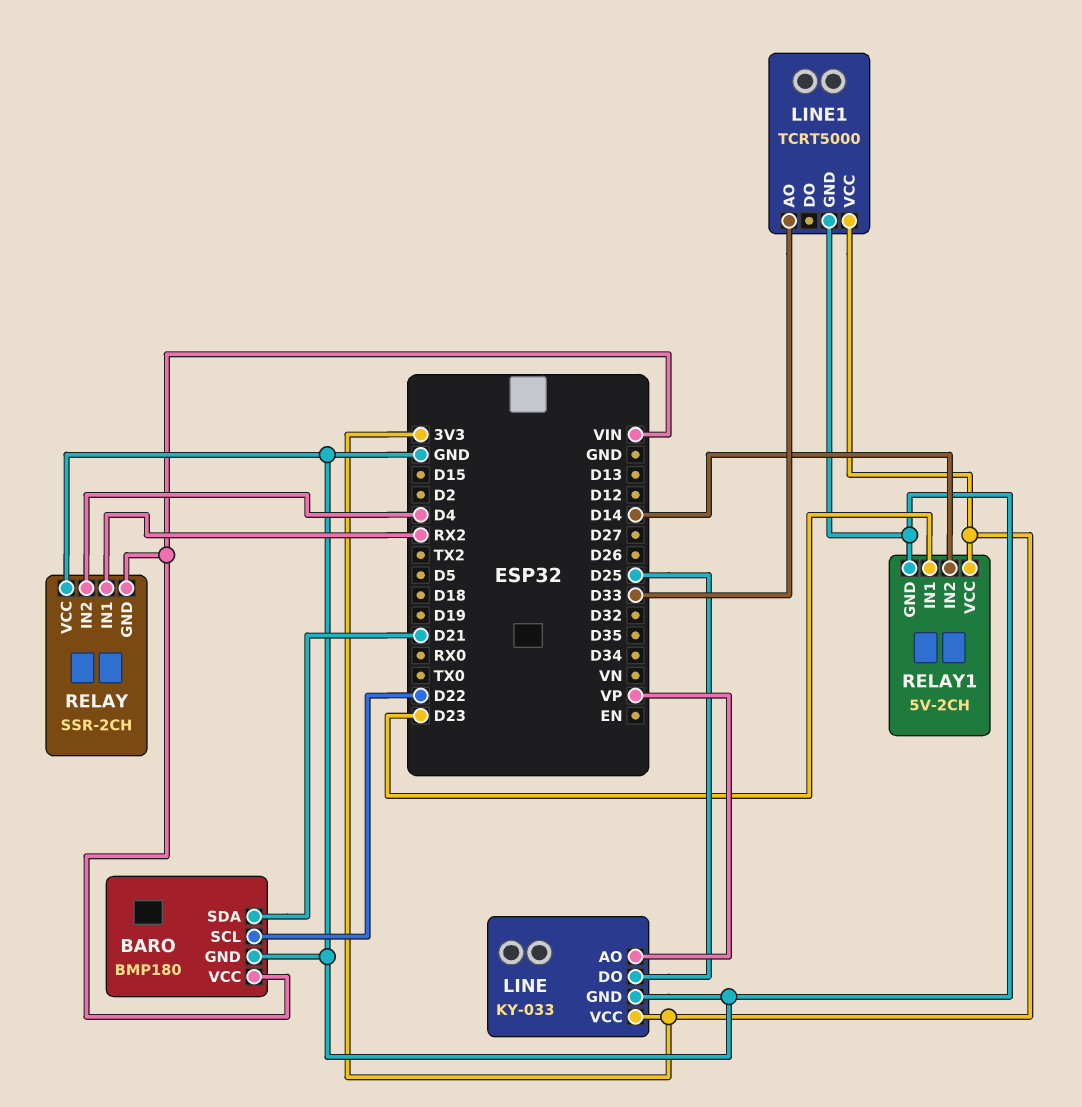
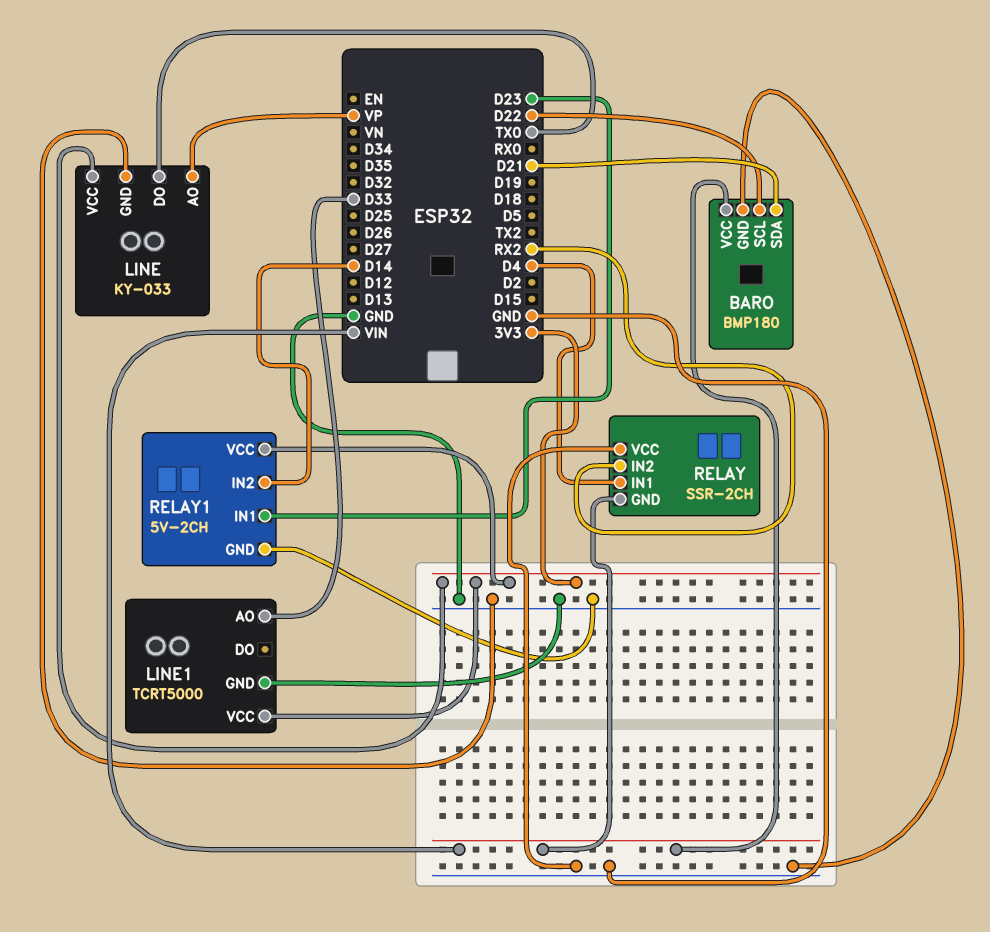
LINE pin DO: D25 -> TX0
RELAY pin IN1: RX2 -> D4
RELAY pin IN2: D4 -> RX2

